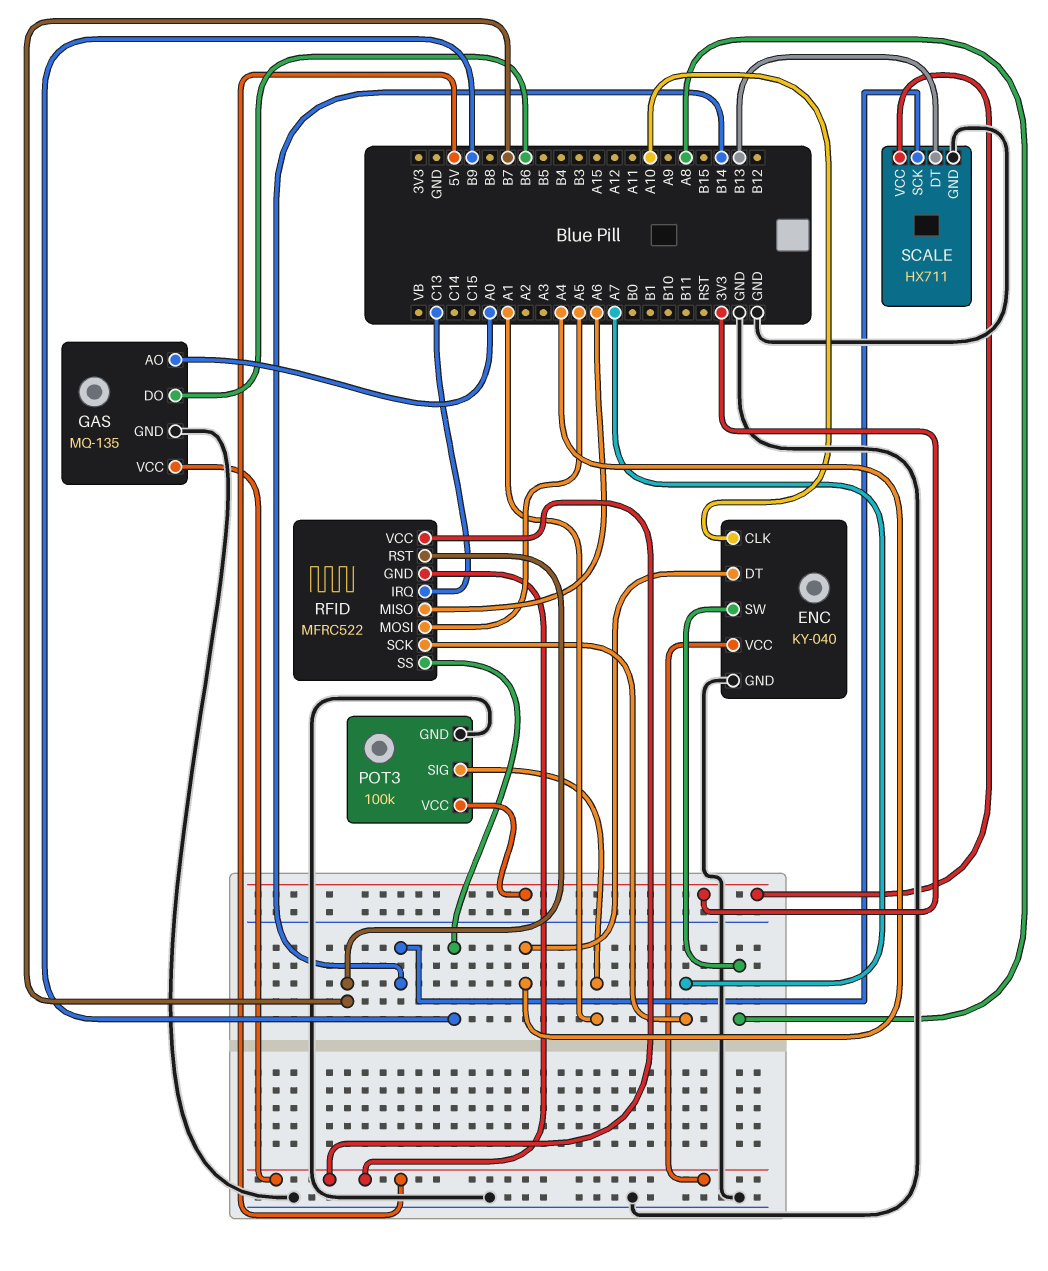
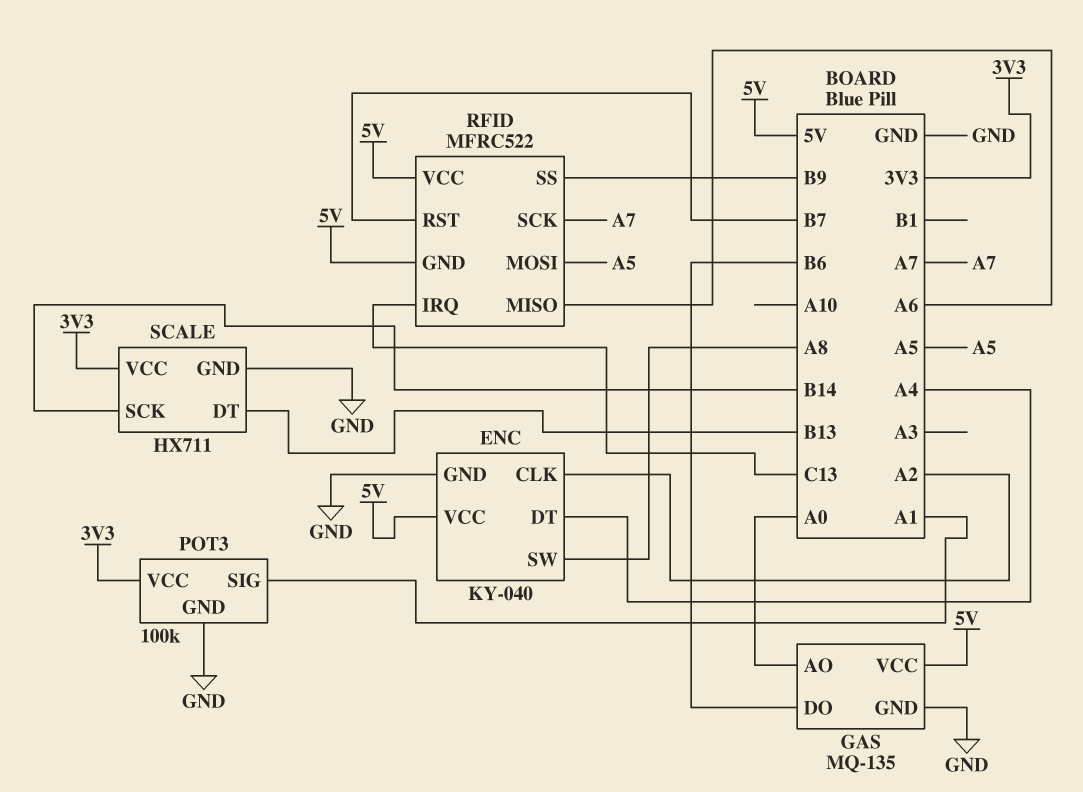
ENC pin CLK: A10 -> A2

